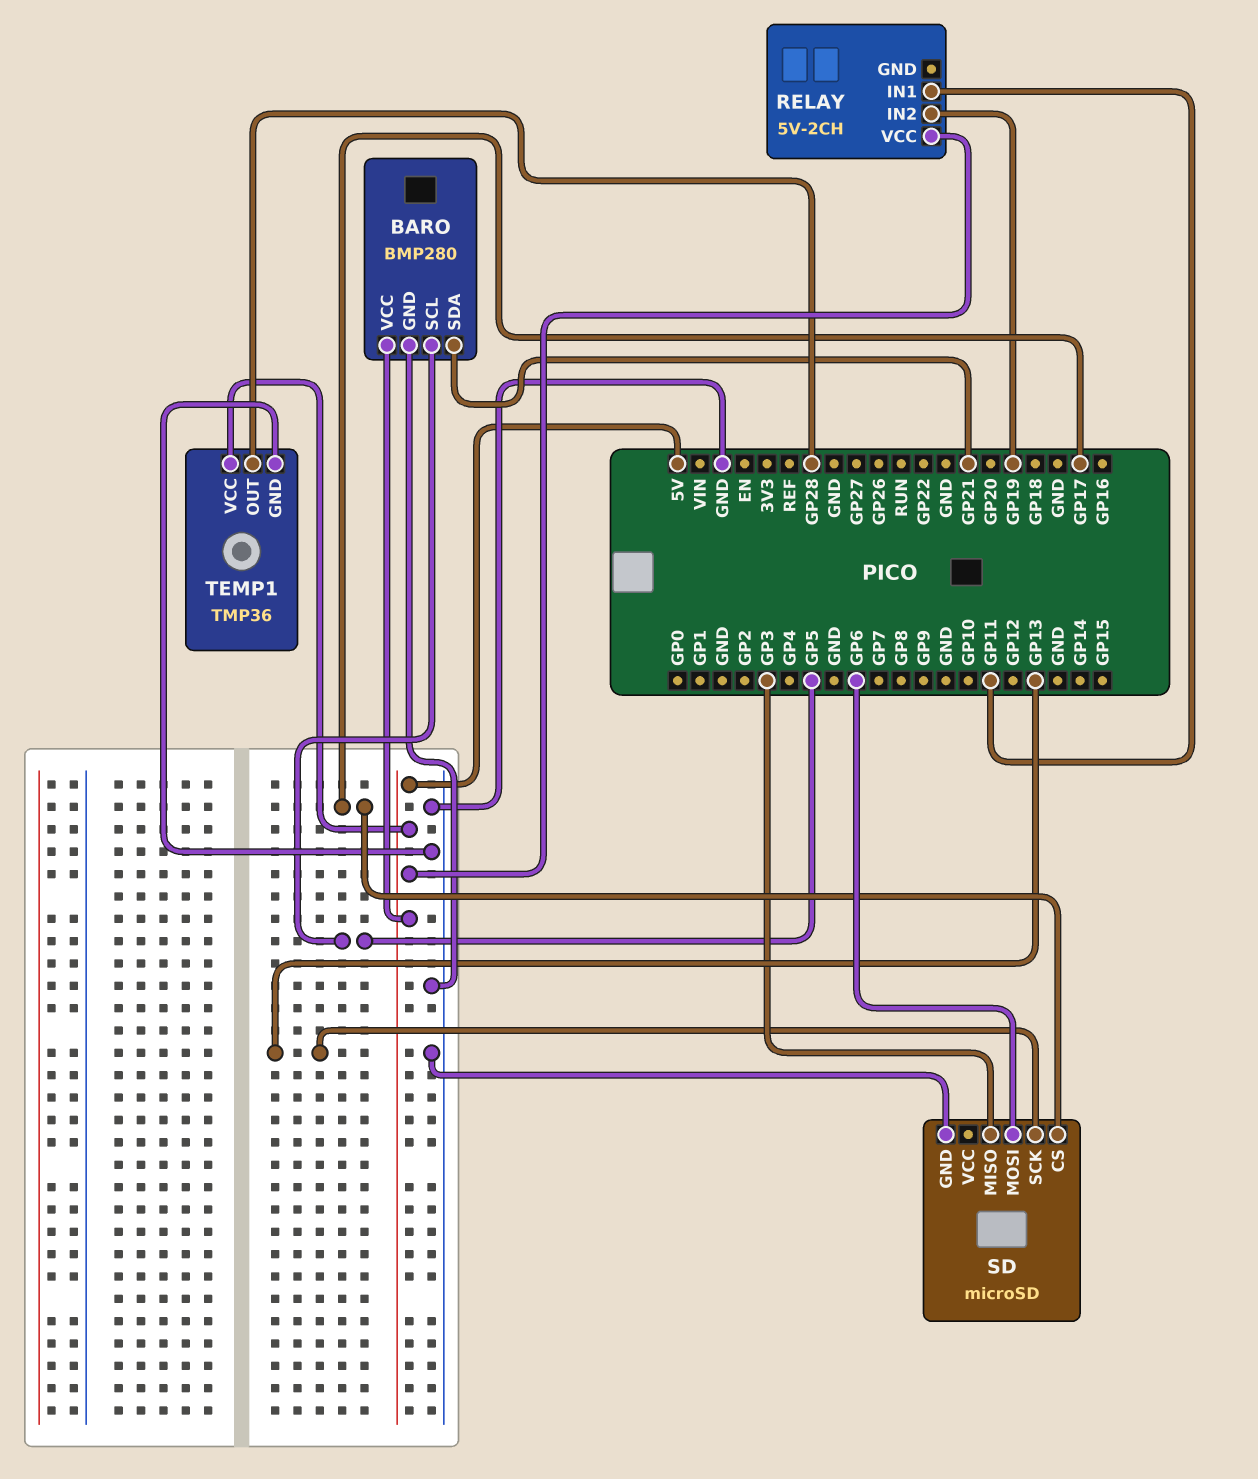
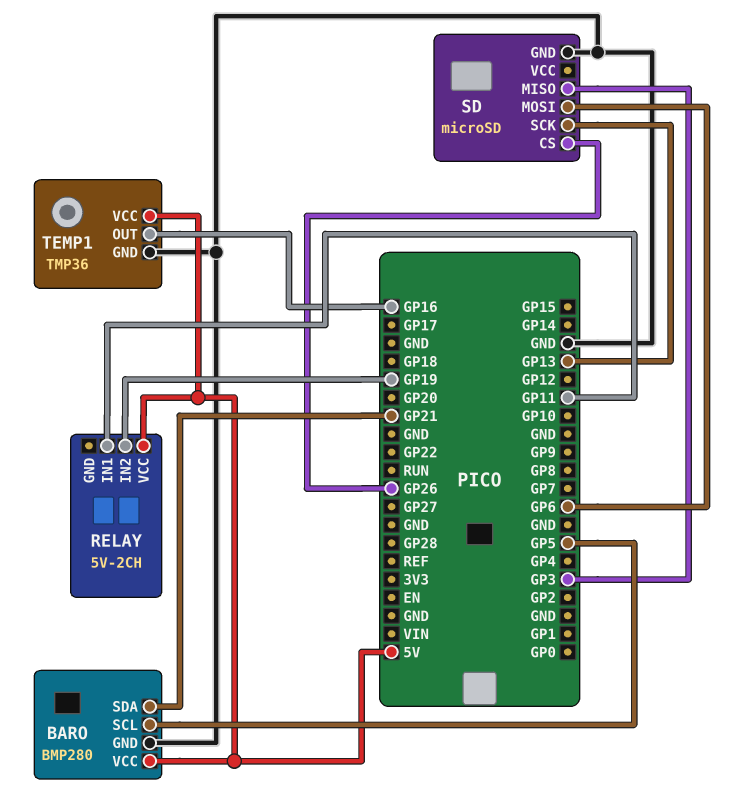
SD pin CS: GP17 -> GP26
TEMP1 pin OUT: GP28 -> GP16

